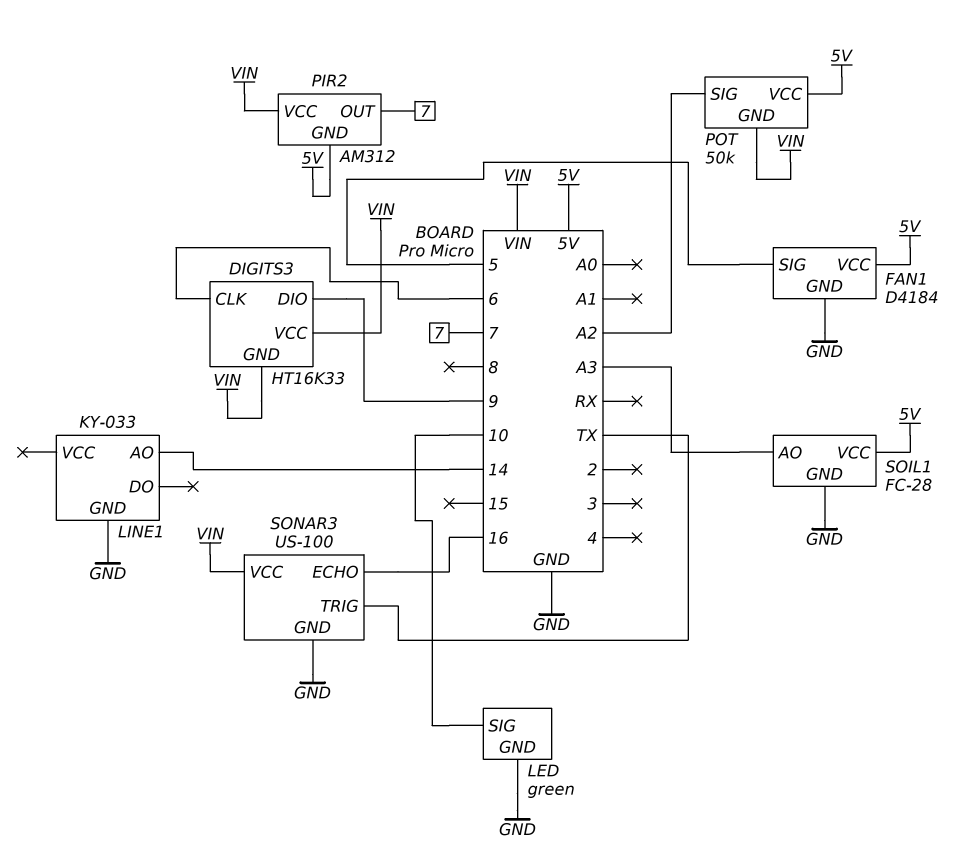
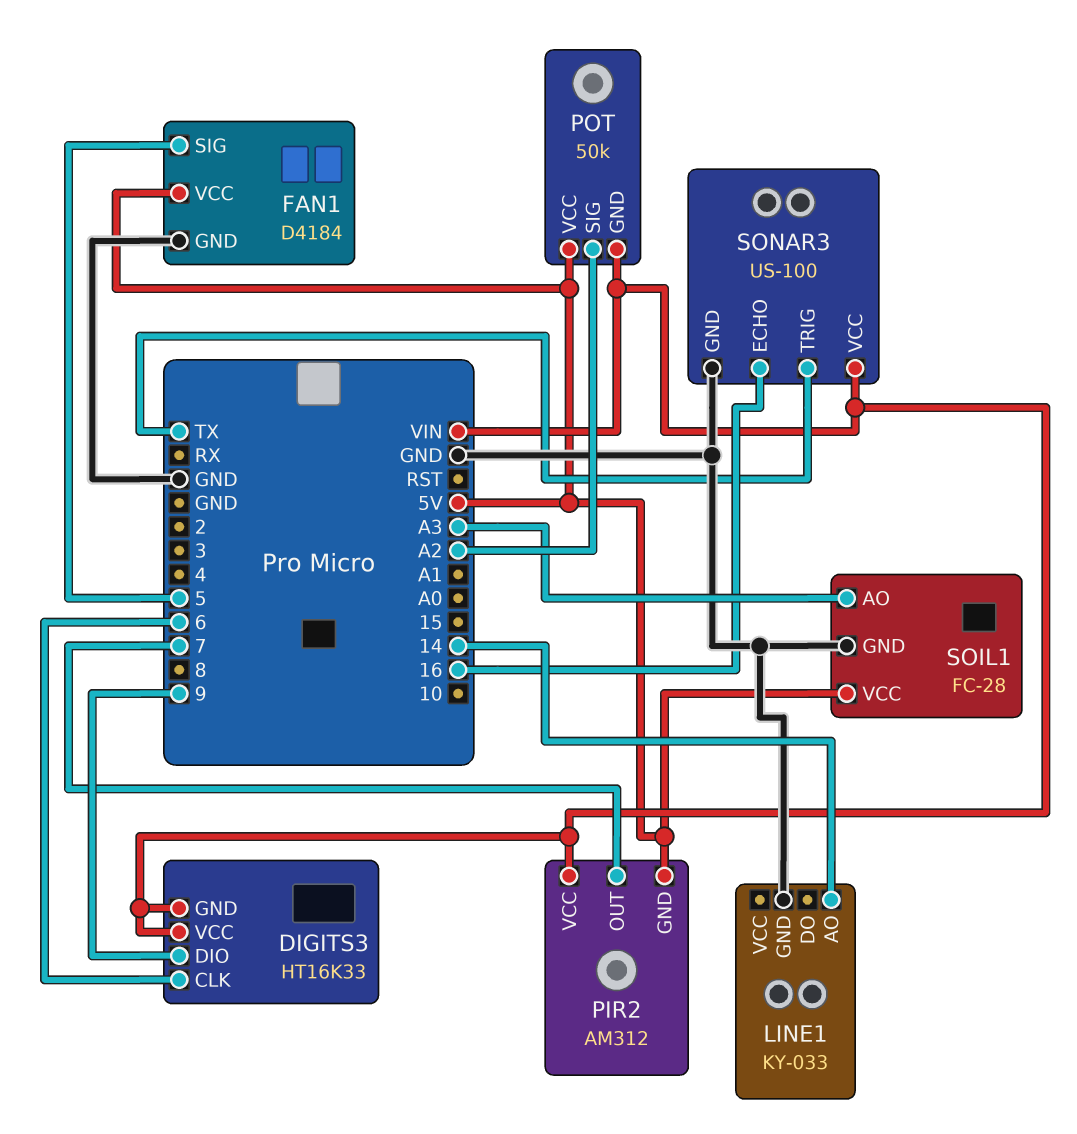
LED: green -> none
LED pin GND: GND -> none
LED pin SIG: 10 -> none

